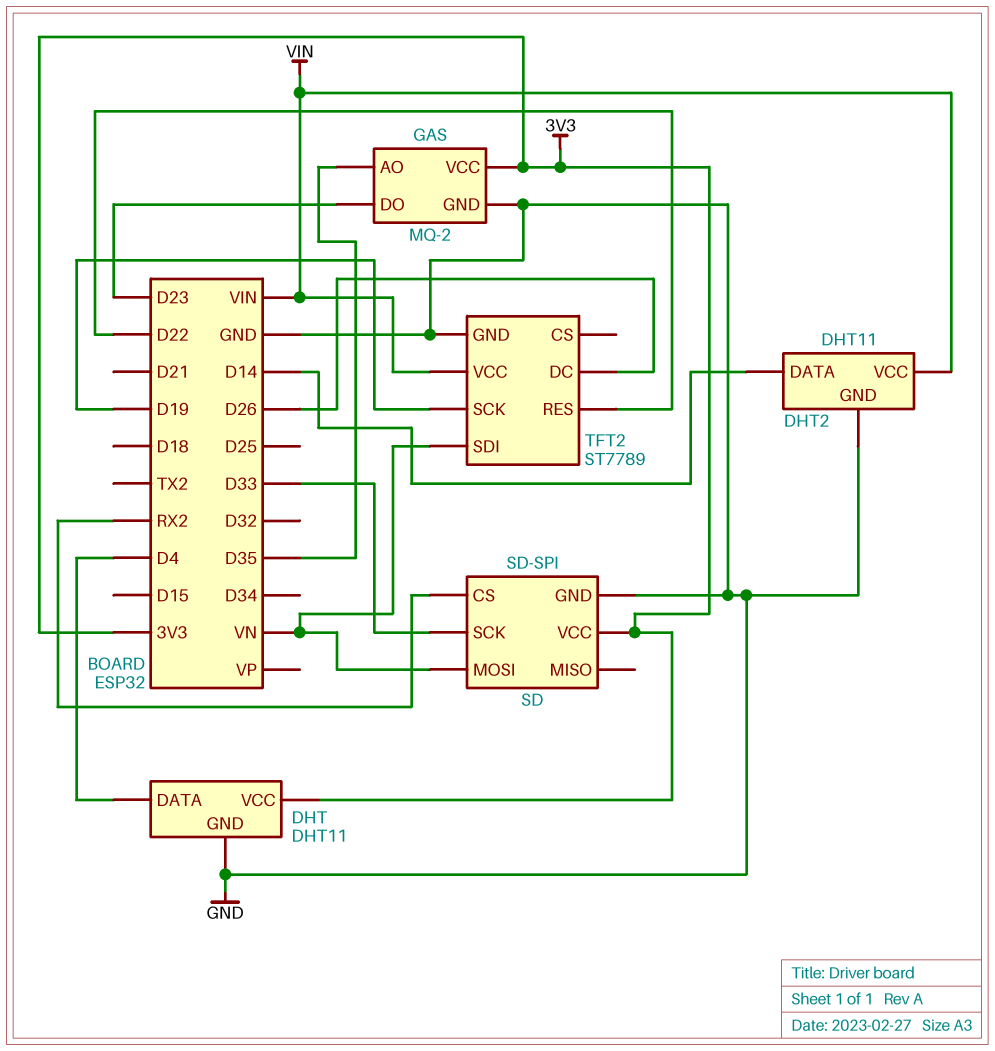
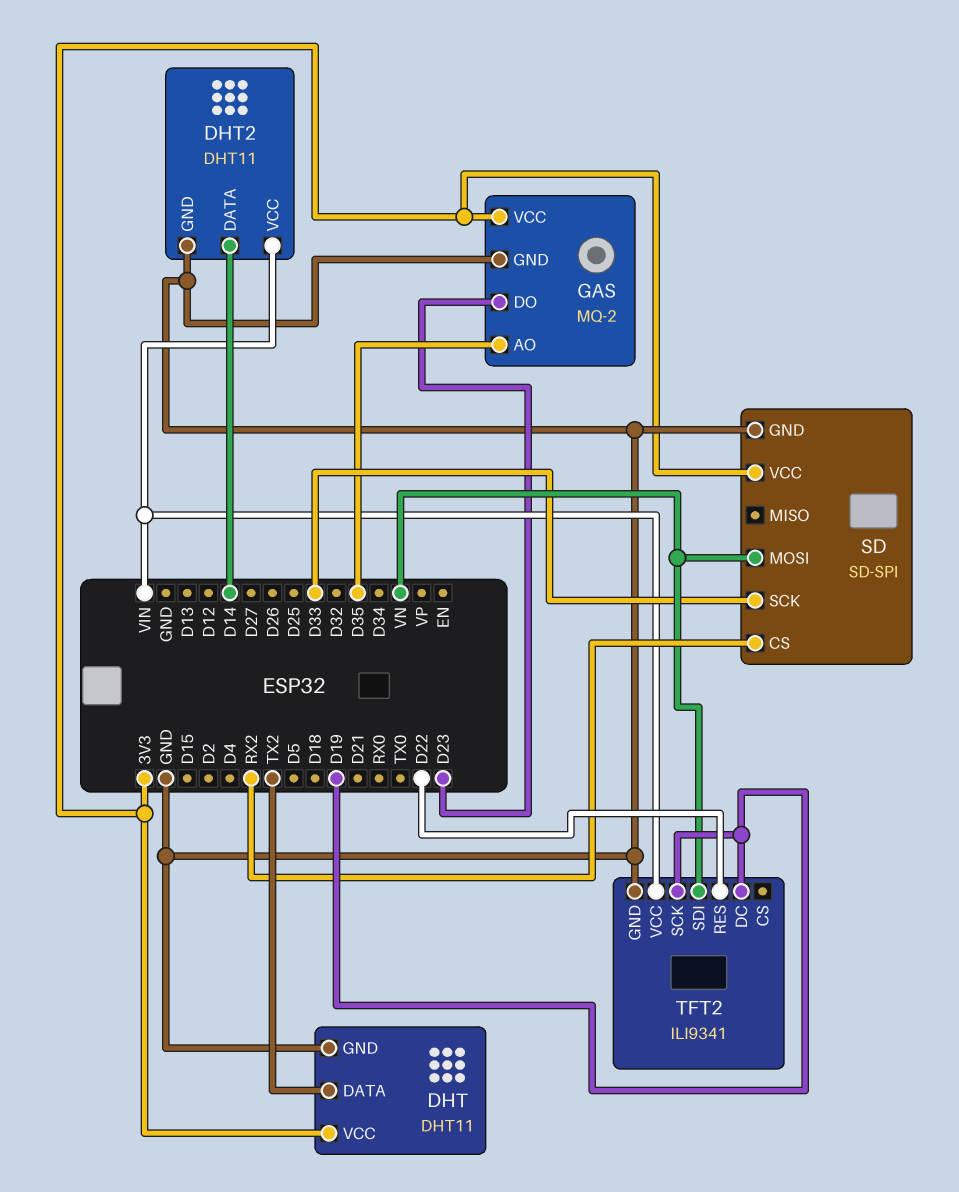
DHT pin DATA: D4 -> TX2
TFT2: ST7789 -> ILI9341
TFT2 pin DC: D26 -> D19

